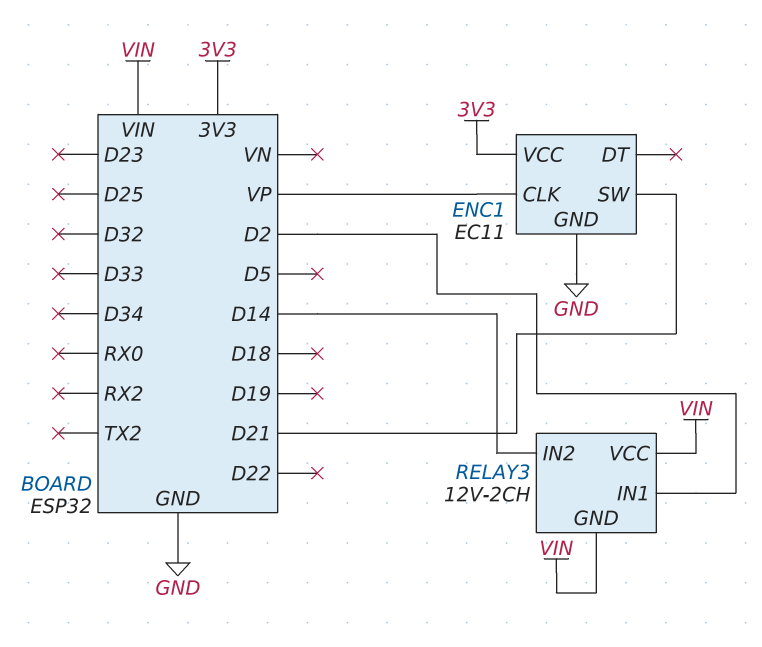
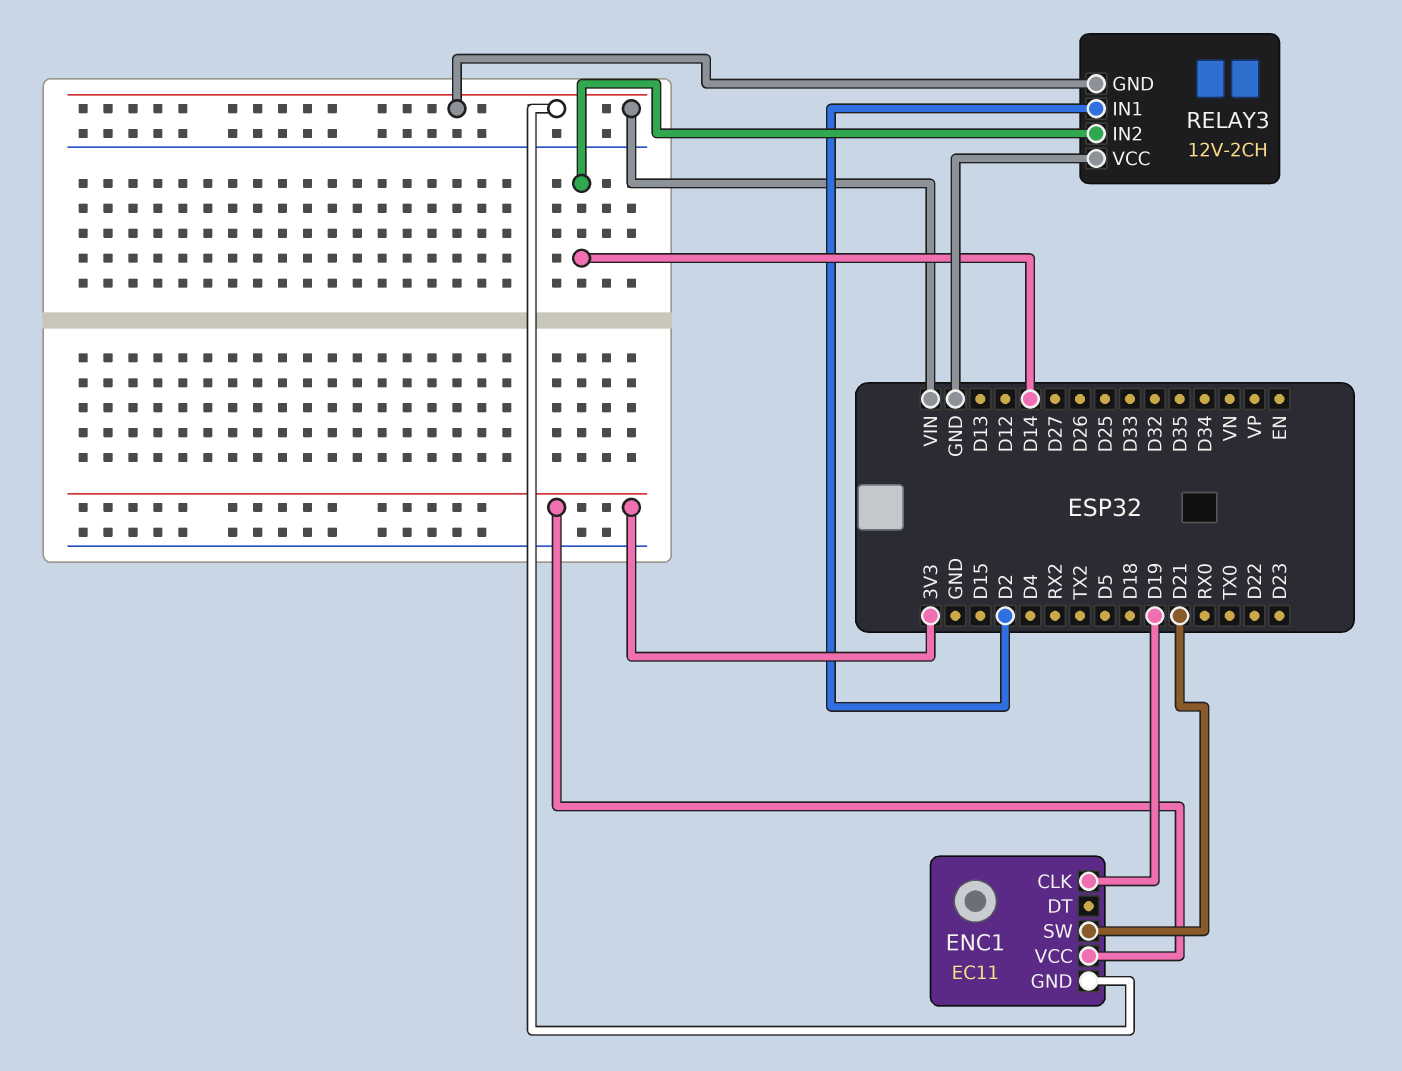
ENC1 pin CLK: VP -> D19
ENC1 pin GND: GND -> VIN
RELAY3 pin VCC: VIN -> GND

